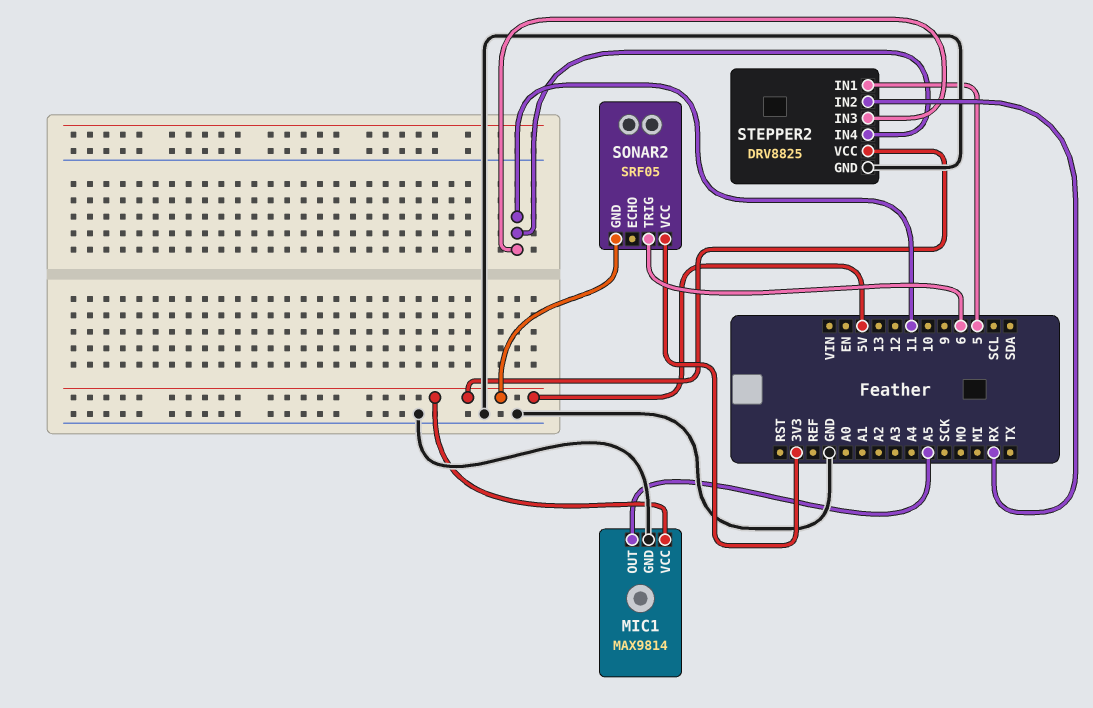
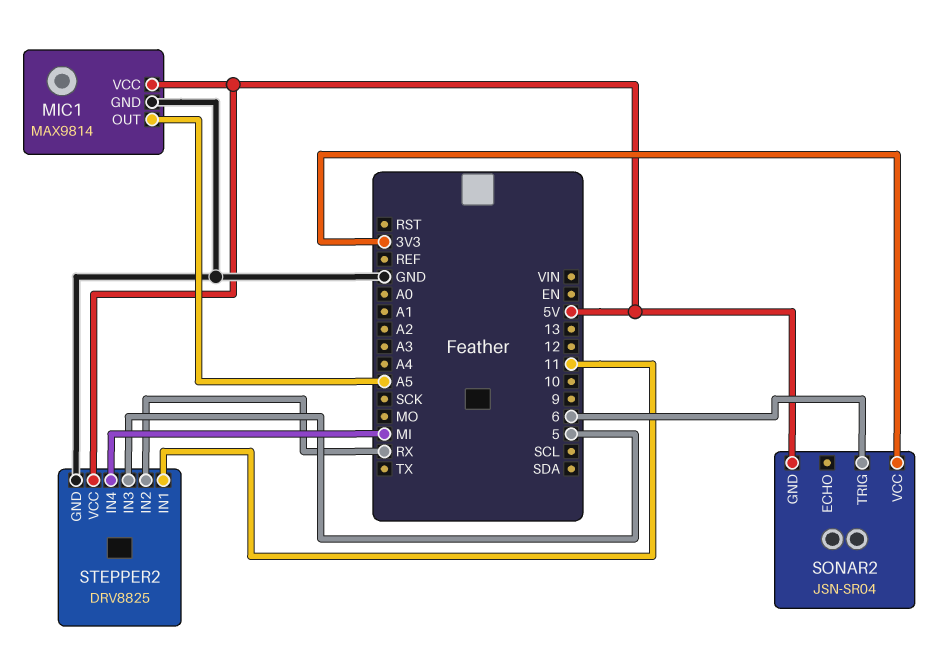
SONAR2: SRF05 -> JSN-SR04
STEPPER2 pin IN1: 5 -> 11
STEPPER2 pin IN3: 11 -> 5
STEPPER2 pin IN4: 11 -> MI

